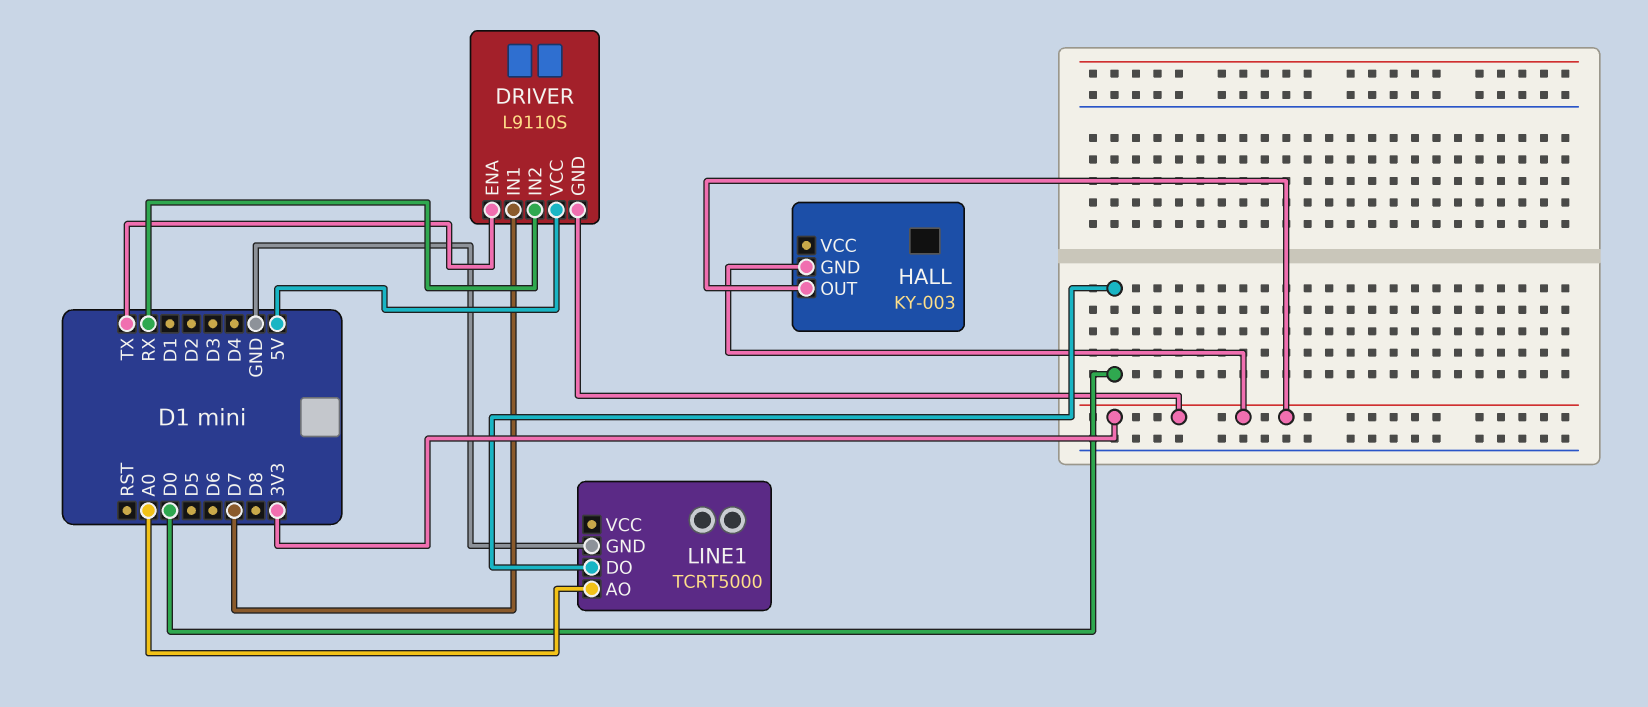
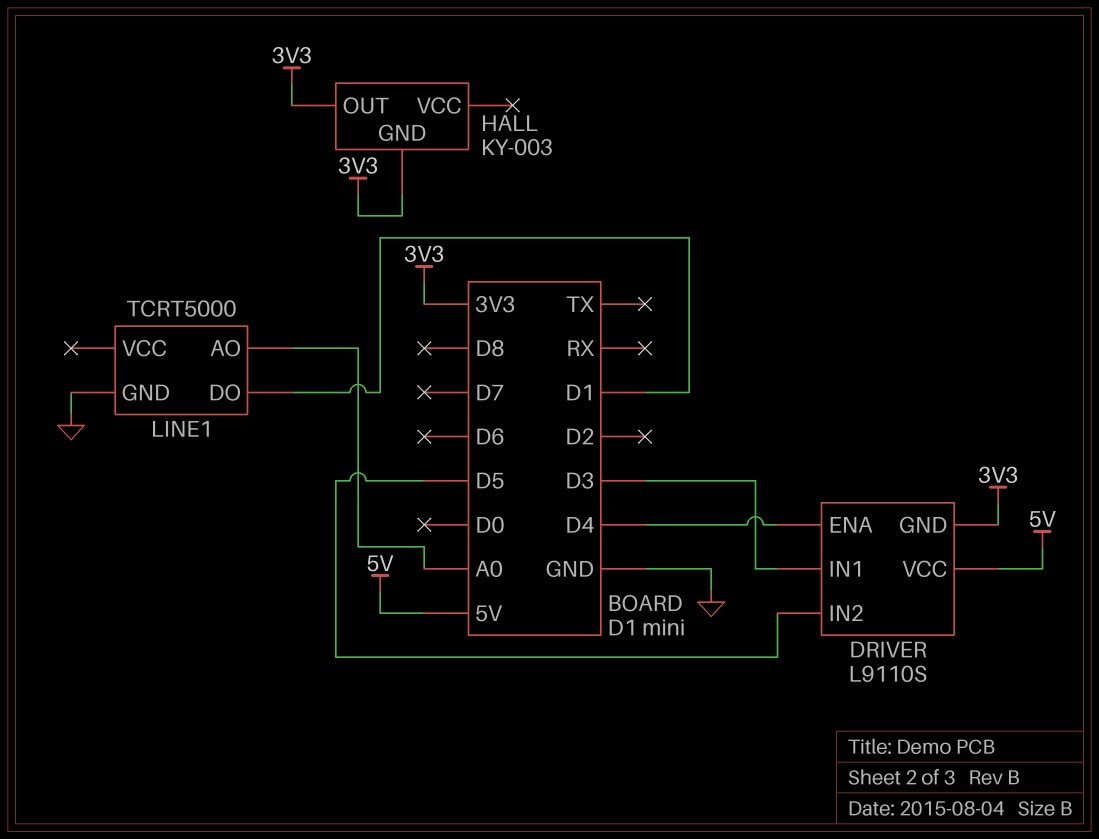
DRIVER pin ENA: TX -> D4
DRIVER pin IN1: D7 -> D3
DRIVER pin IN2: RX -> D5
LINE1 pin DO: D0 -> D1

